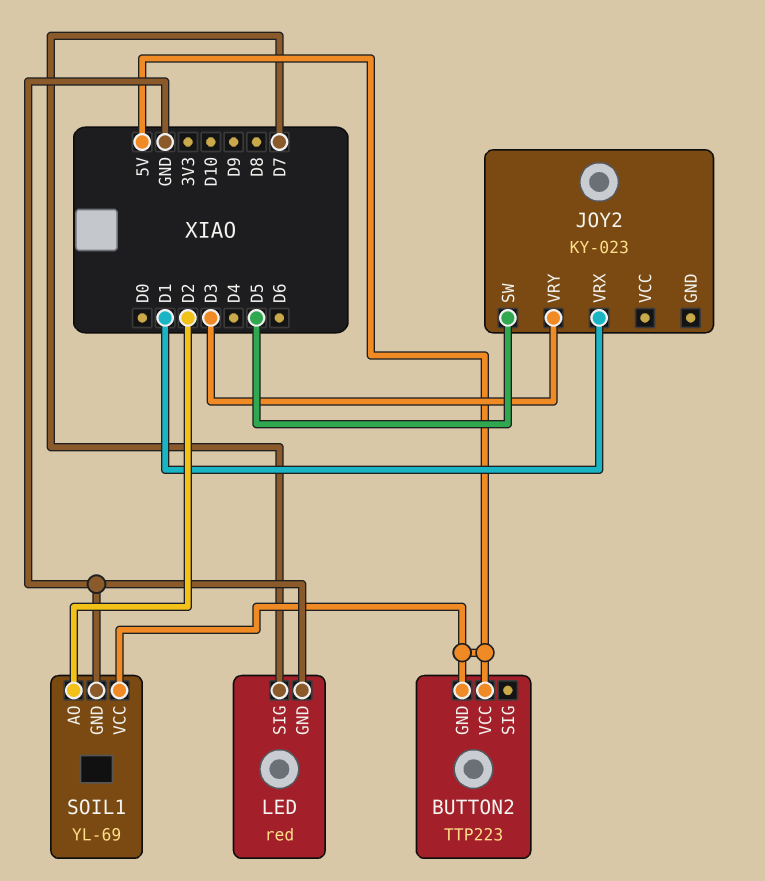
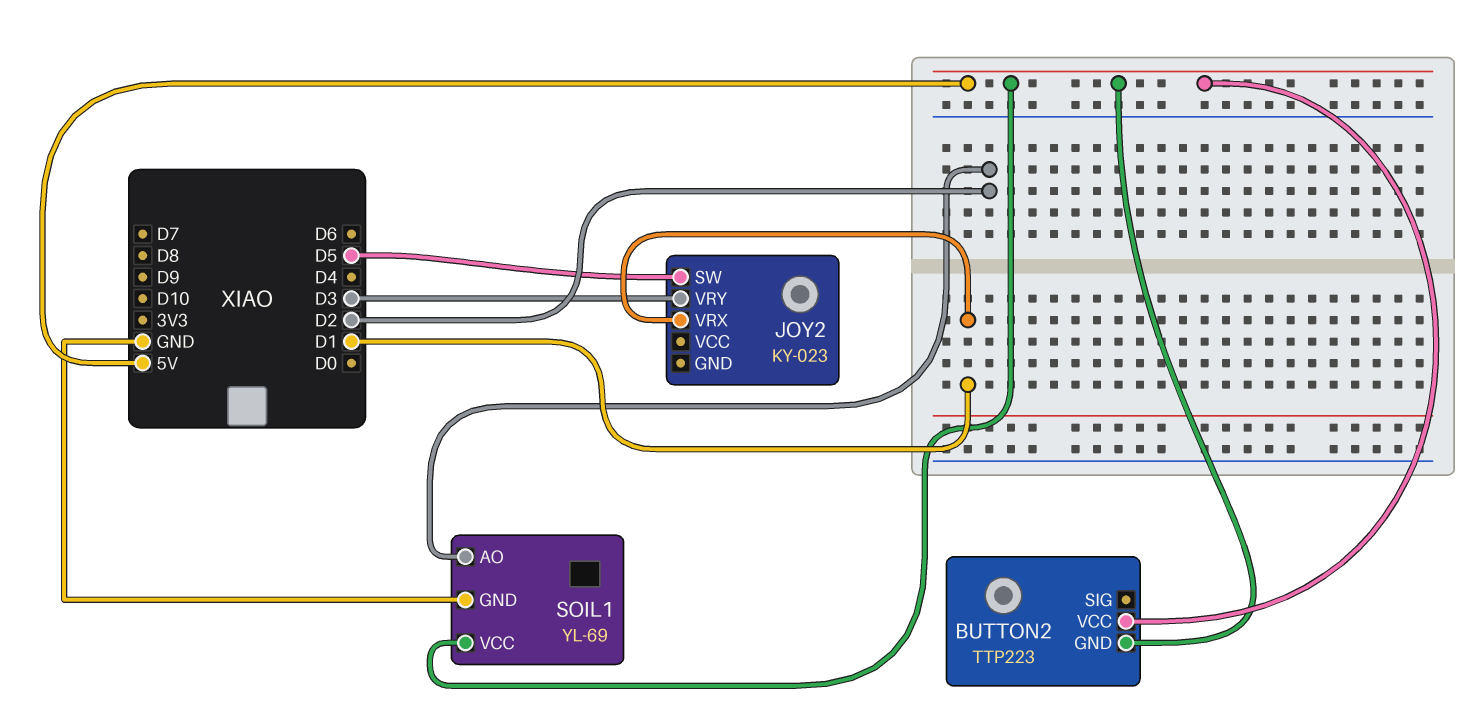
LED: red -> none
LED pin GND: GND -> none
LED pin SIG: D7 -> none

